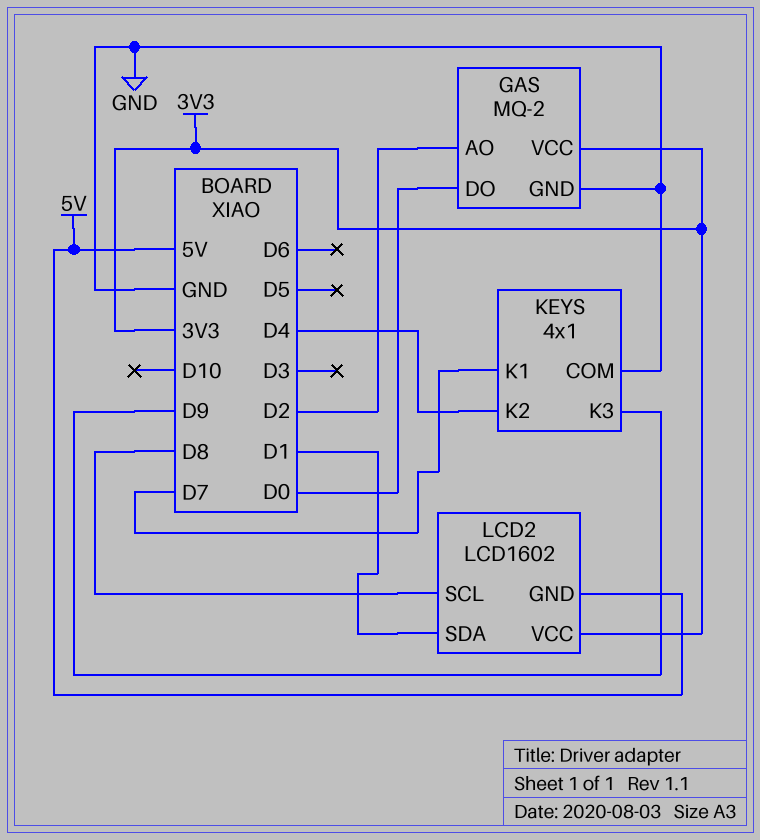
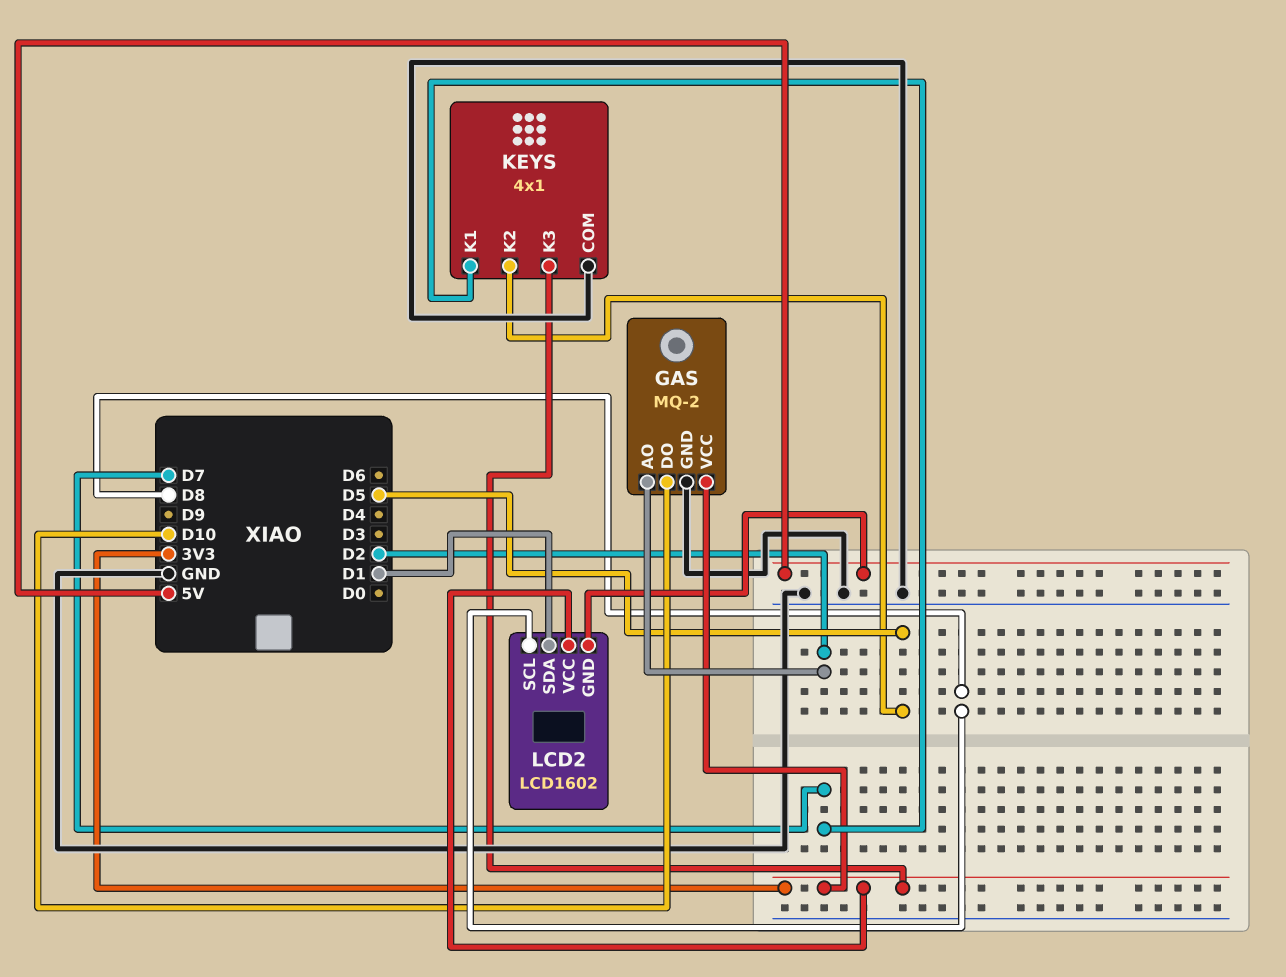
GAS pin DO: D0 -> D10
KEYS pin K2: D4 -> D5
KEYS pin K3: D9 -> 3V3

